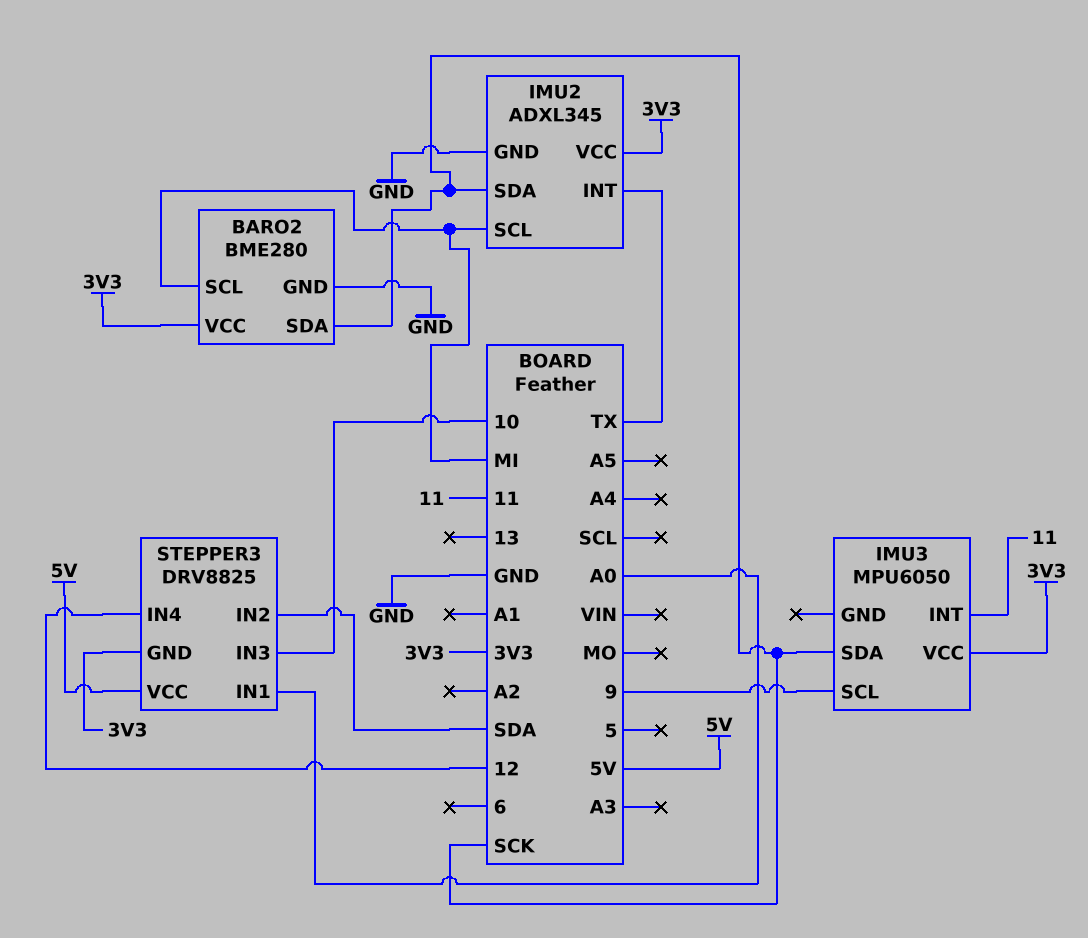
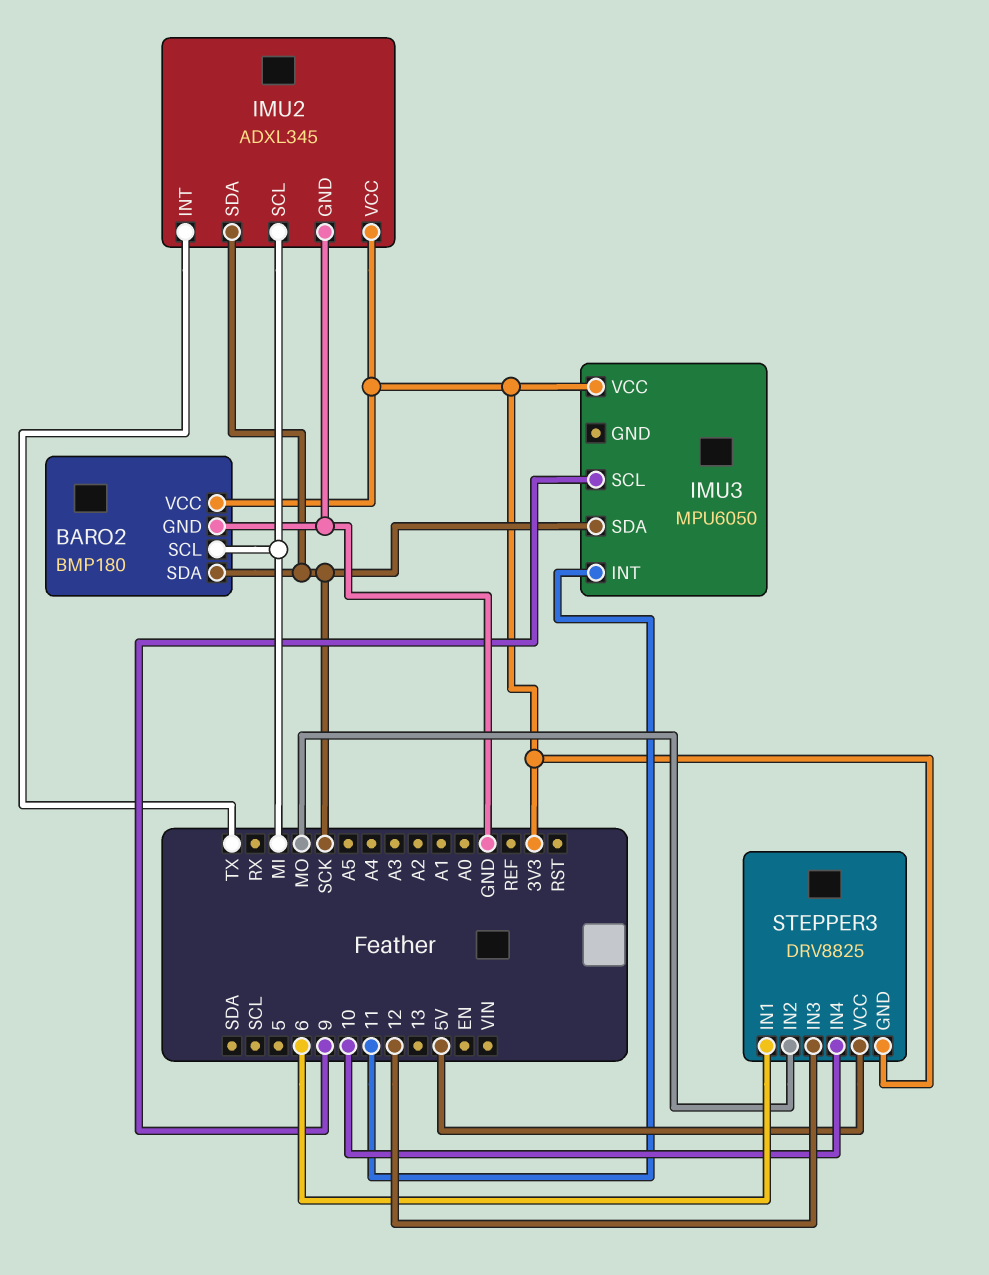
BARO2: BME280 -> BMP180
STEPPER3 pin IN1: A0 -> 6
STEPPER3 pin IN2: SDA -> MO
STEPPER3 pin IN3: 10 -> 12
STEPPER3 pin IN4: 12 -> 10

